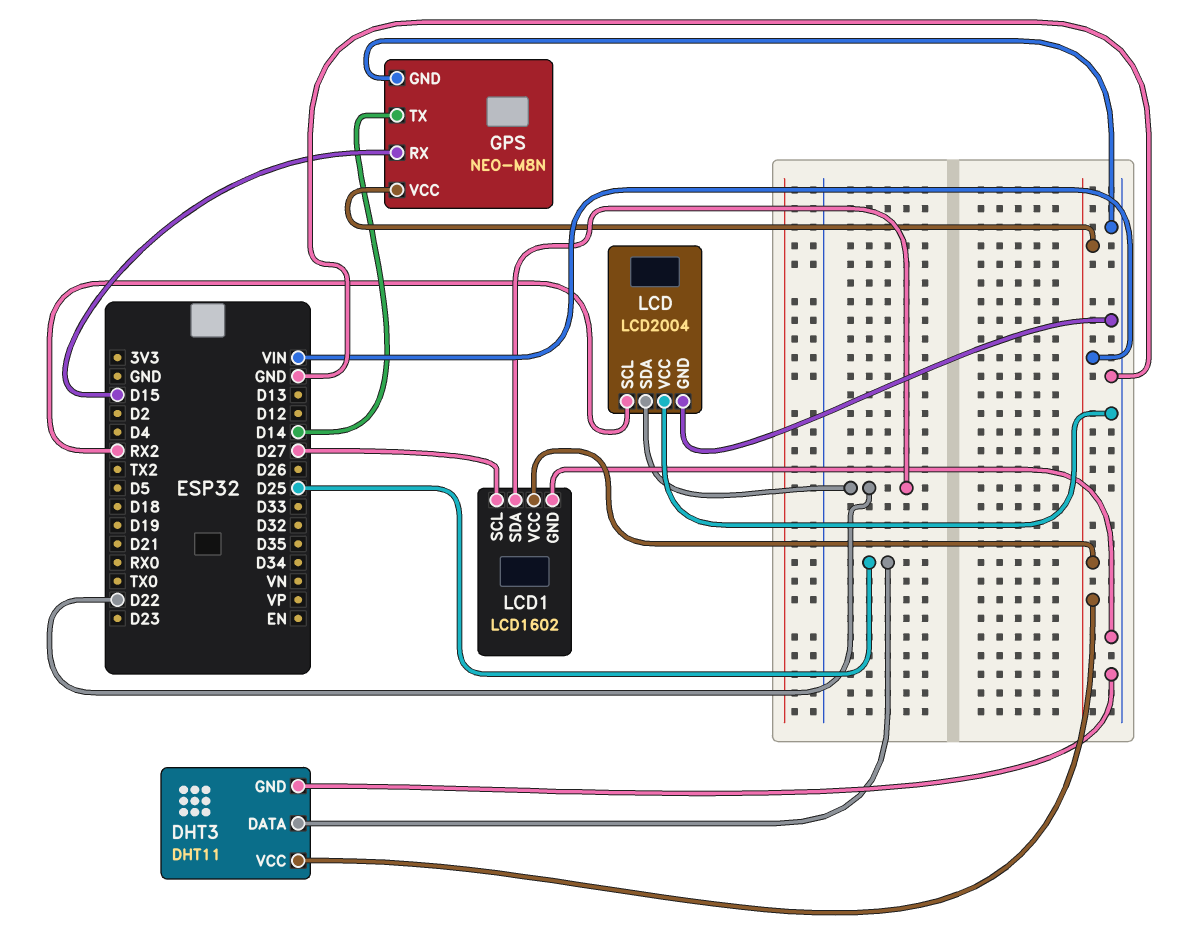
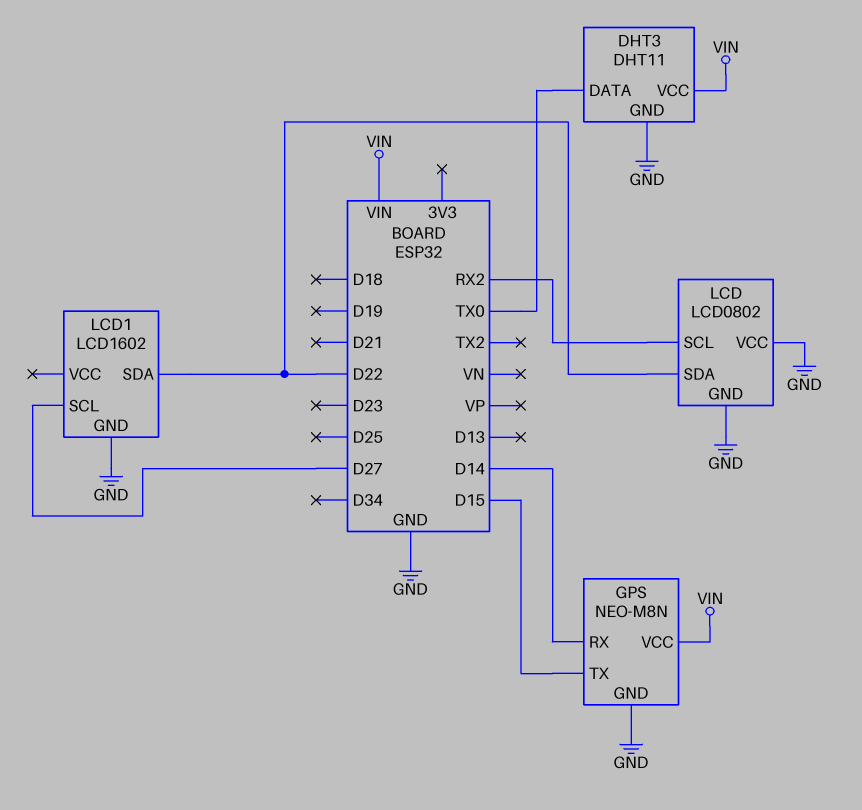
DHT3 pin DATA: D25 -> TX0
GPS pin RX: D15 -> D14
GPS pin TX: D14 -> D15
LCD: LCD2004 -> LCD0802
LCD1 pin VCC: VIN -> none

